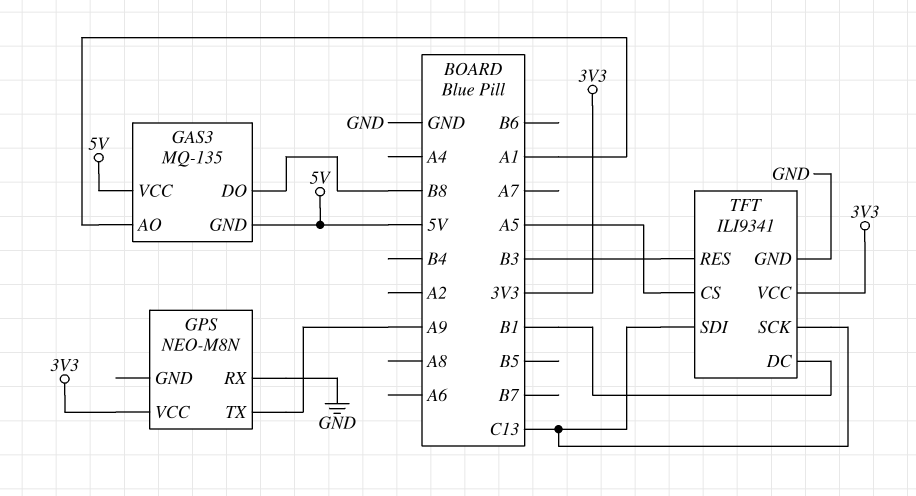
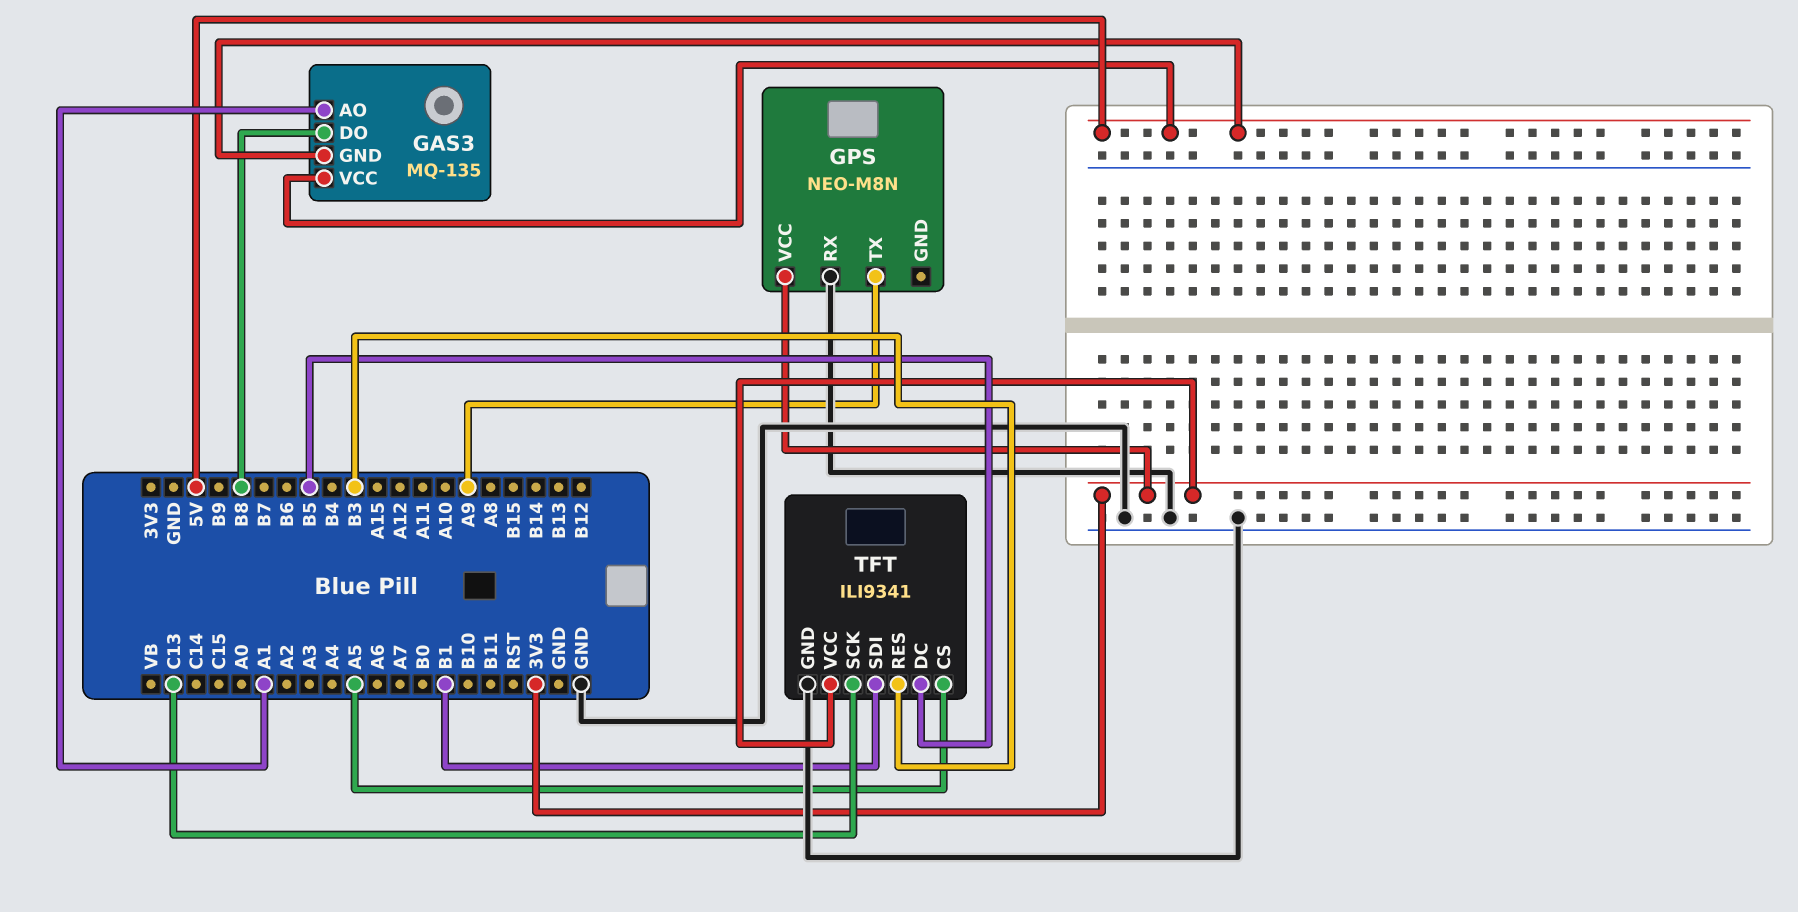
TFT pin DC: B1 -> B5
TFT pin SDI: C13 -> B1

